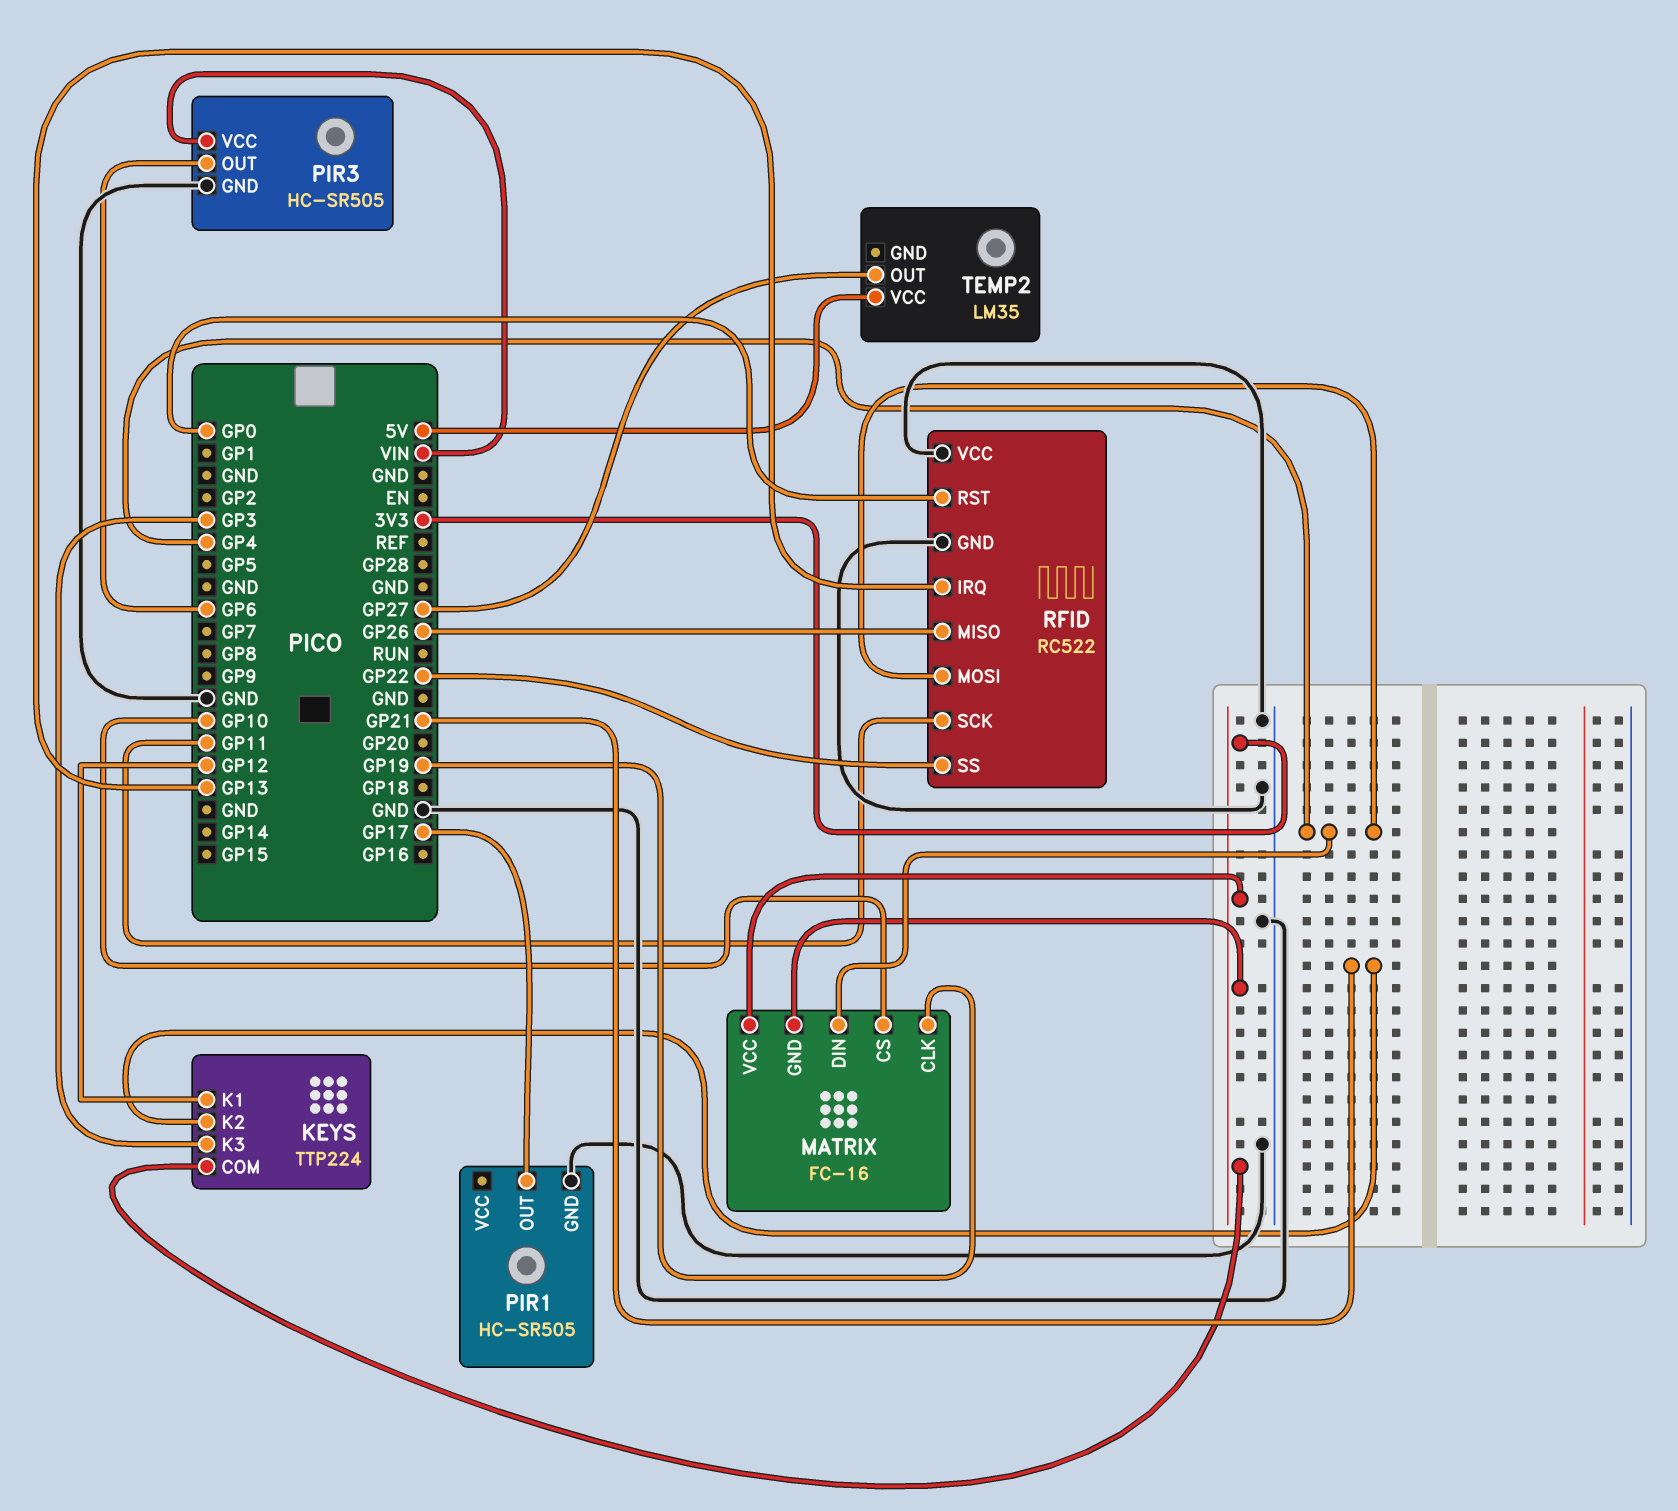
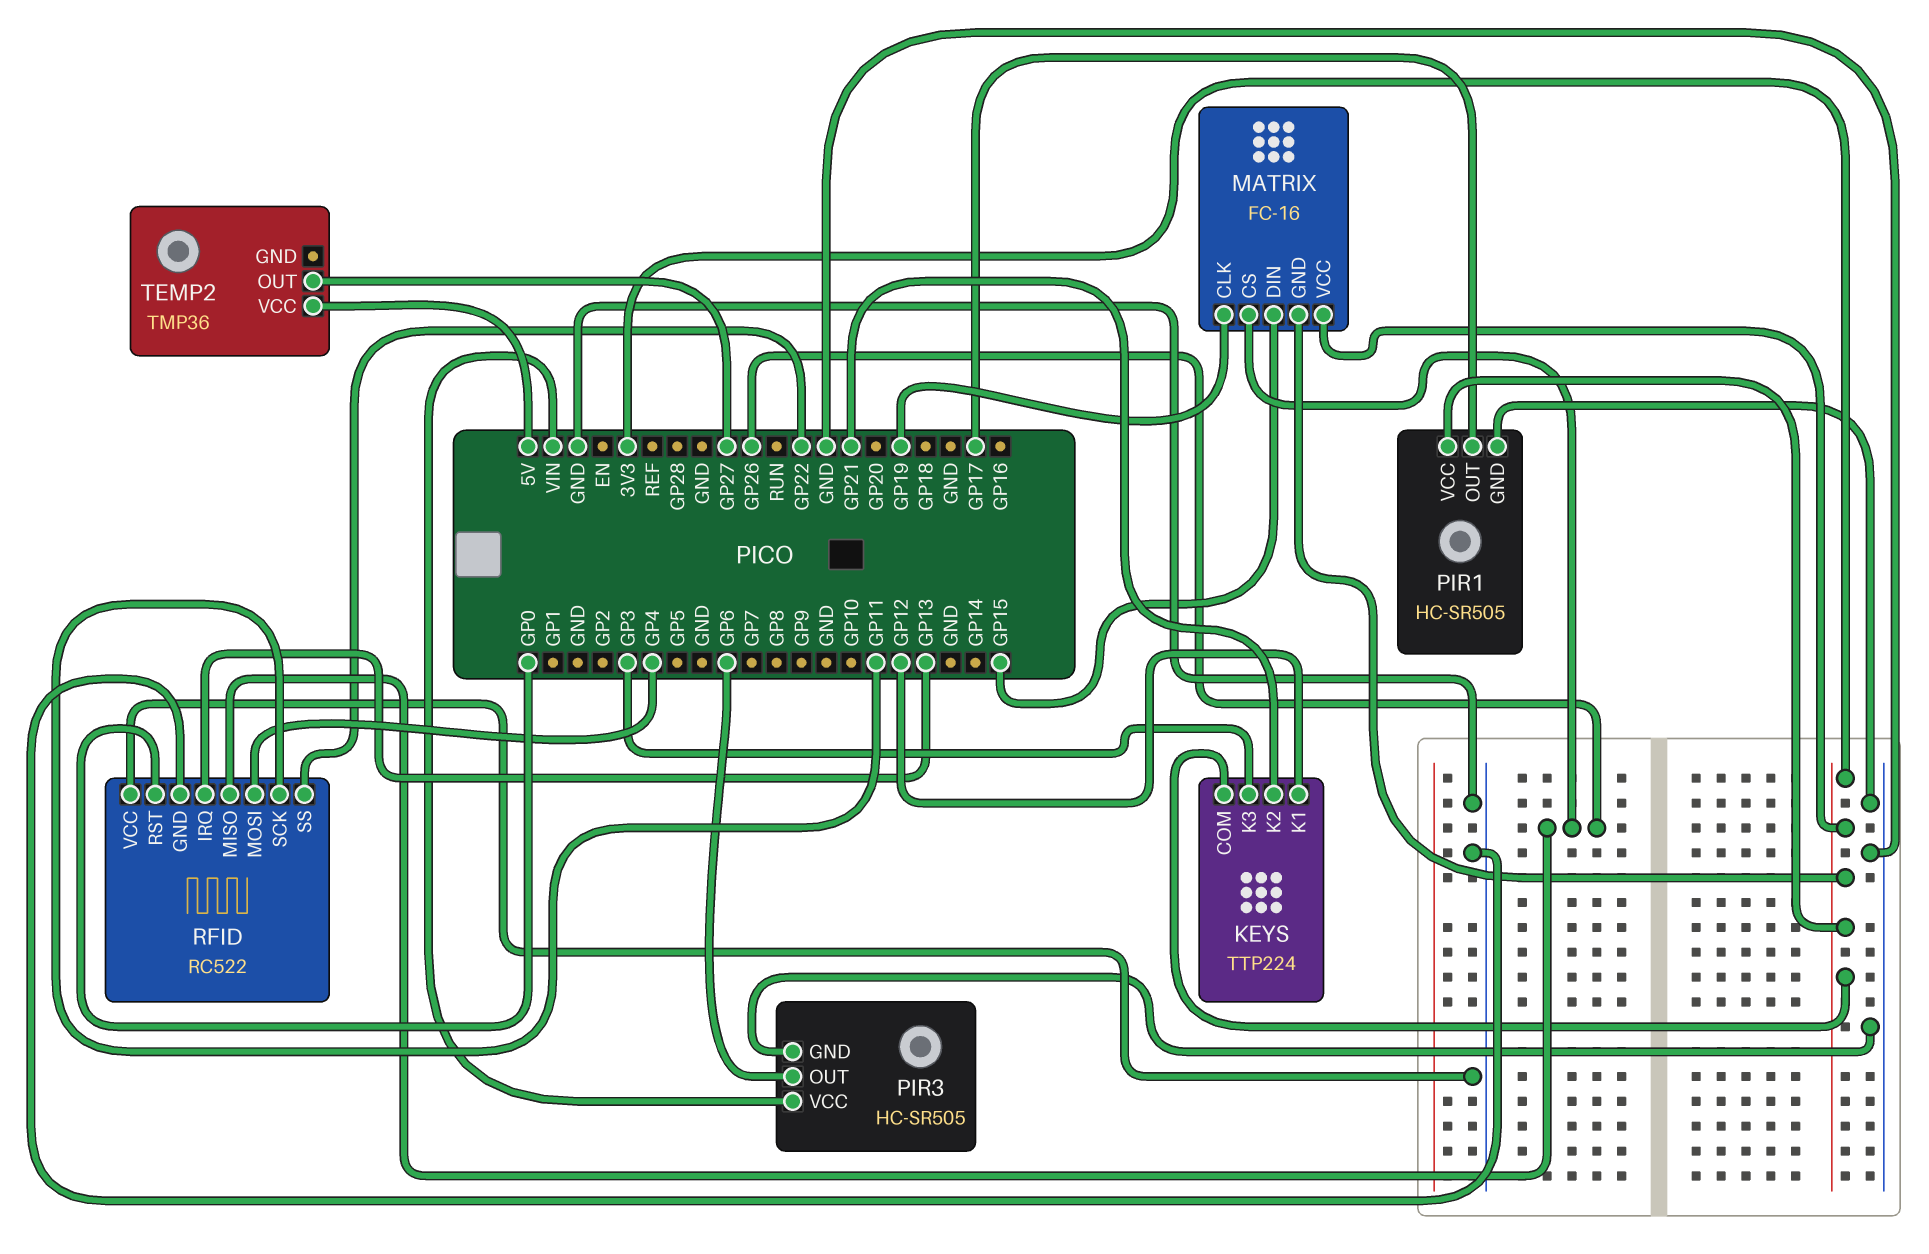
MATRIX pin CS: GP10 -> GP26
MATRIX pin DIN: GP4 -> GP15
PIR1 pin VCC: none -> 3V3
TEMP2: LM35 -> TMP36

